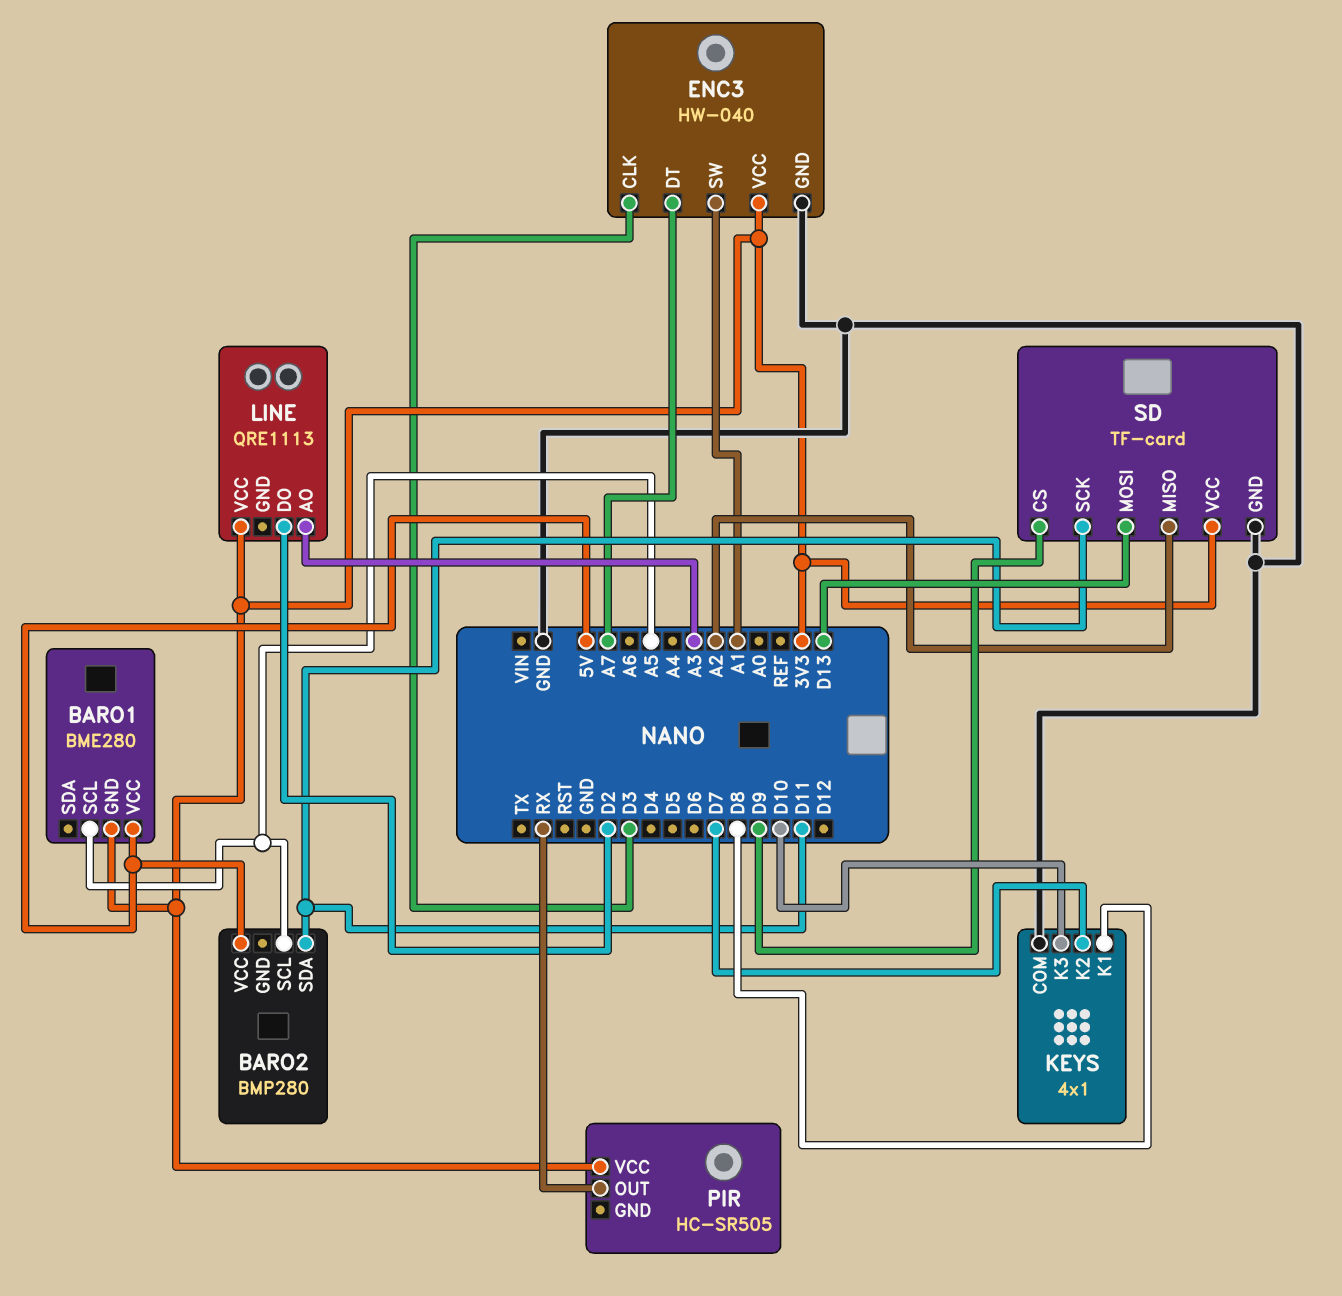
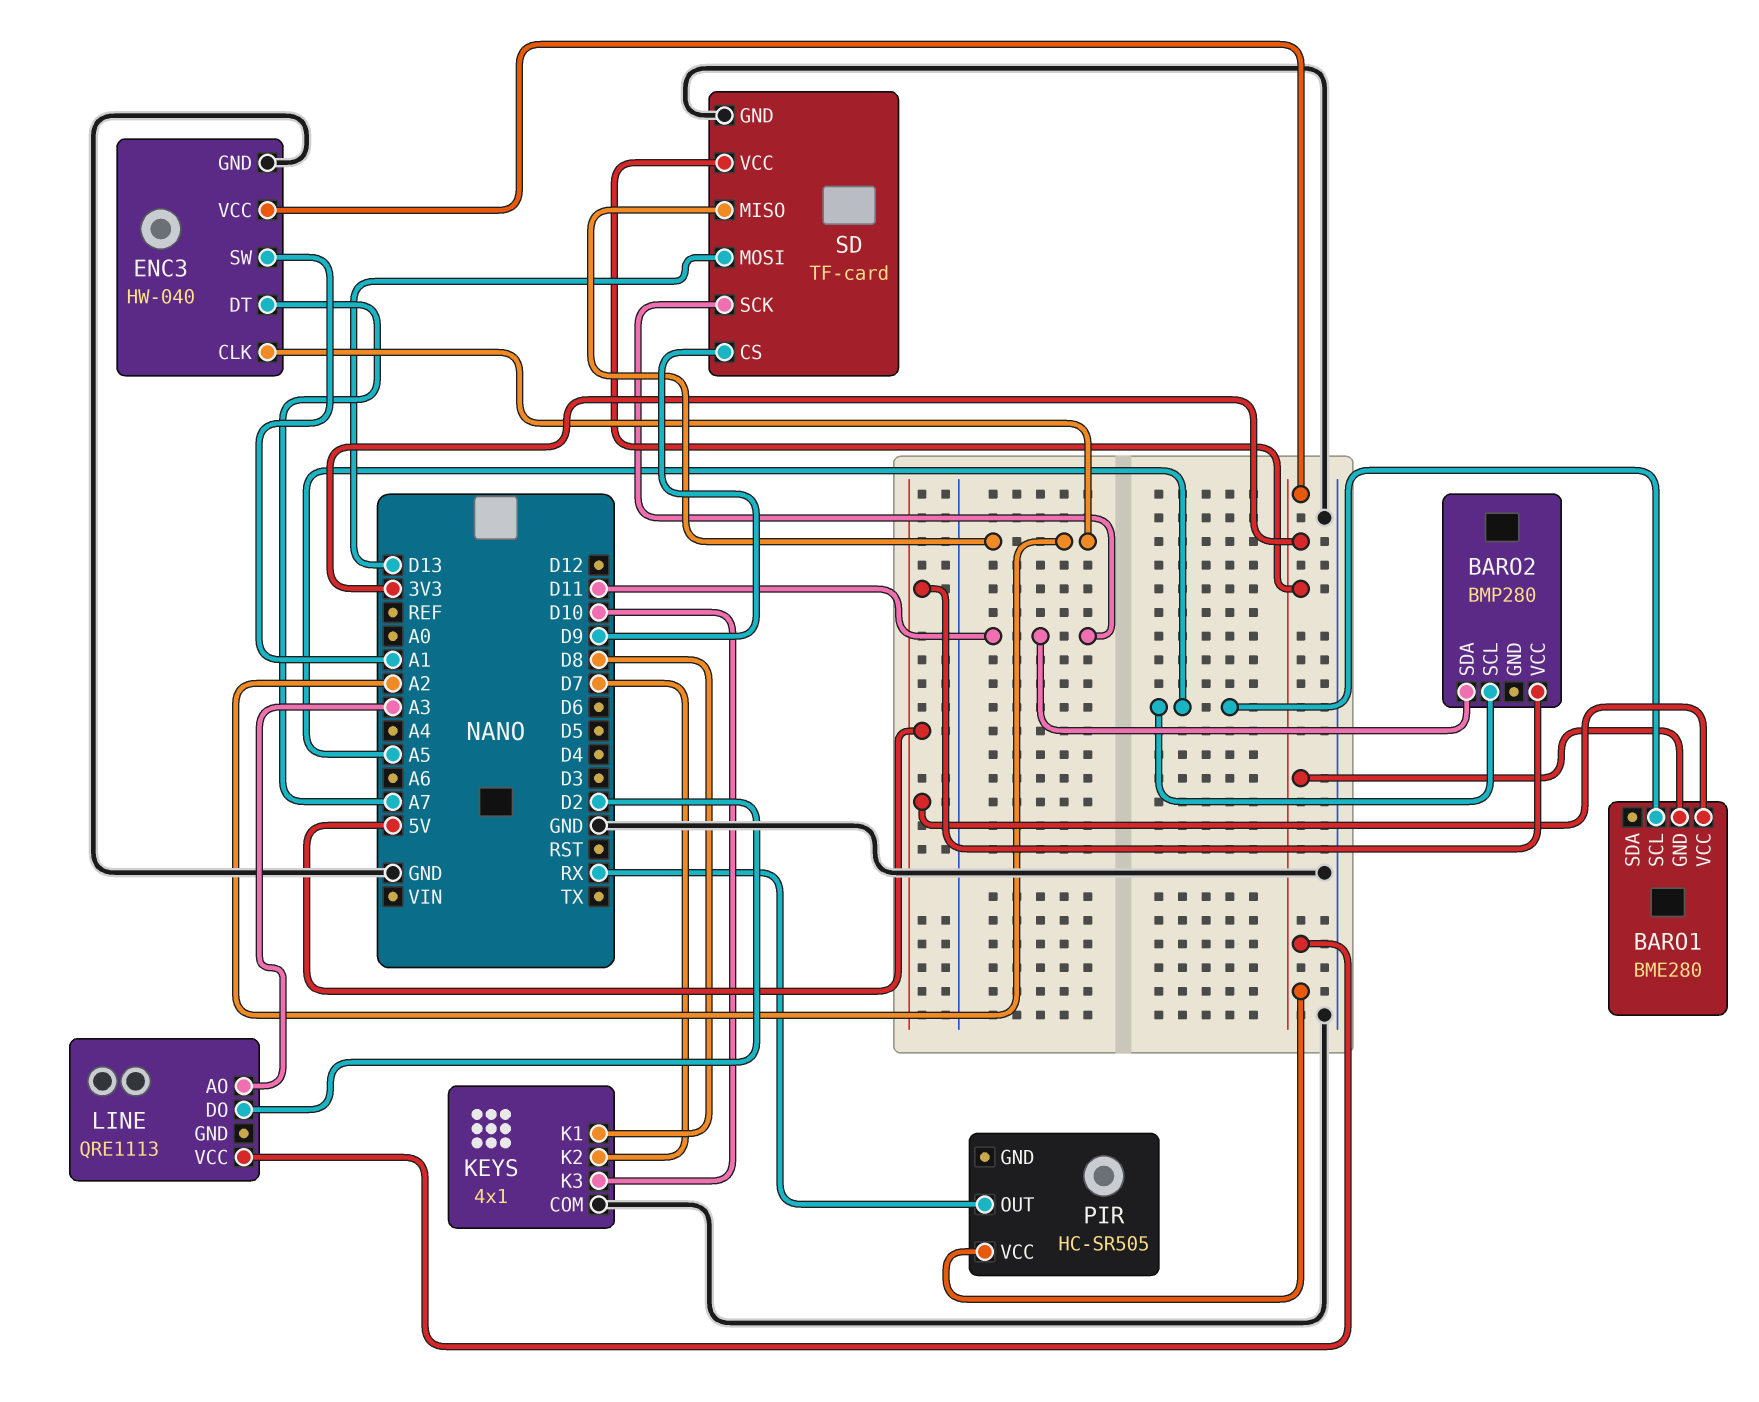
ENC3 pin CLK: D3 -> A2

